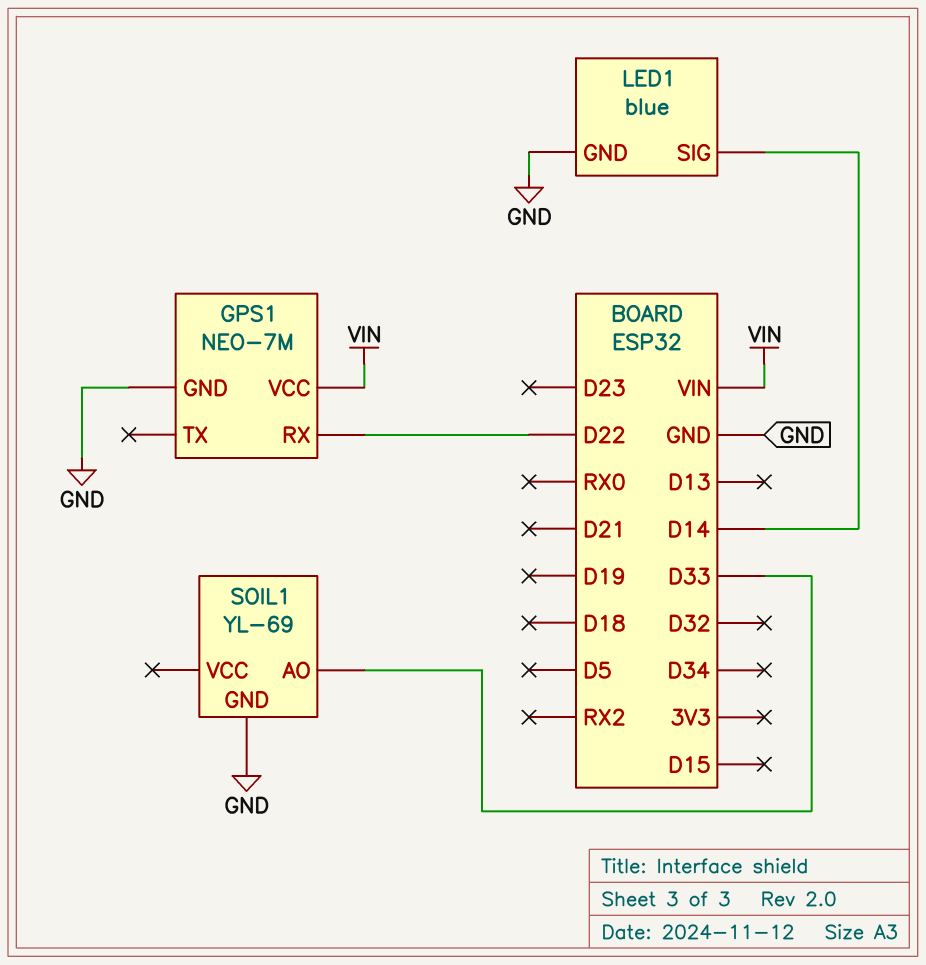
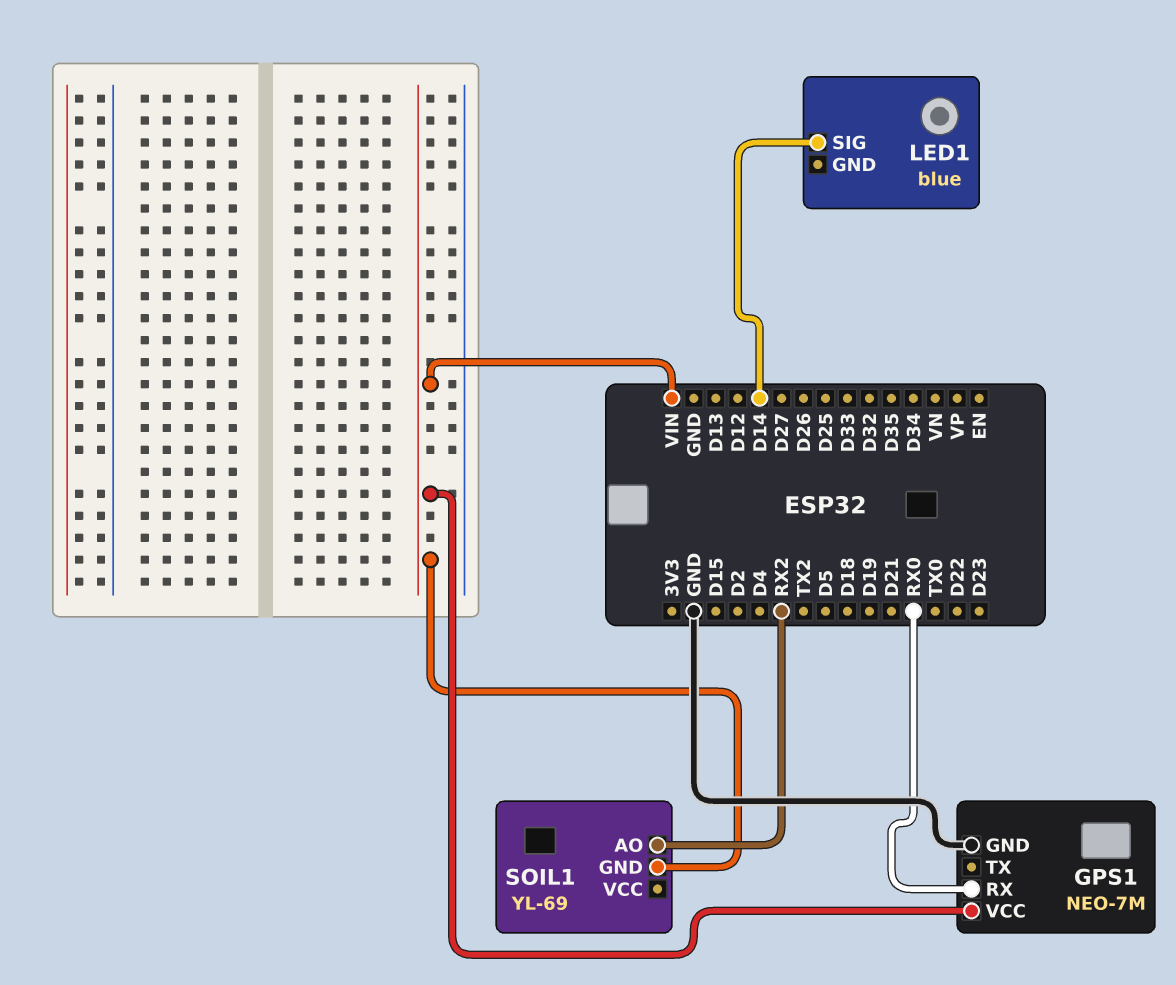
GPS1 pin RX: D22 -> RX0
LED1 pin GND: GND -> none
SOIL1 pin AO: D33 -> RX2
SOIL1 pin GND: GND -> VIN

